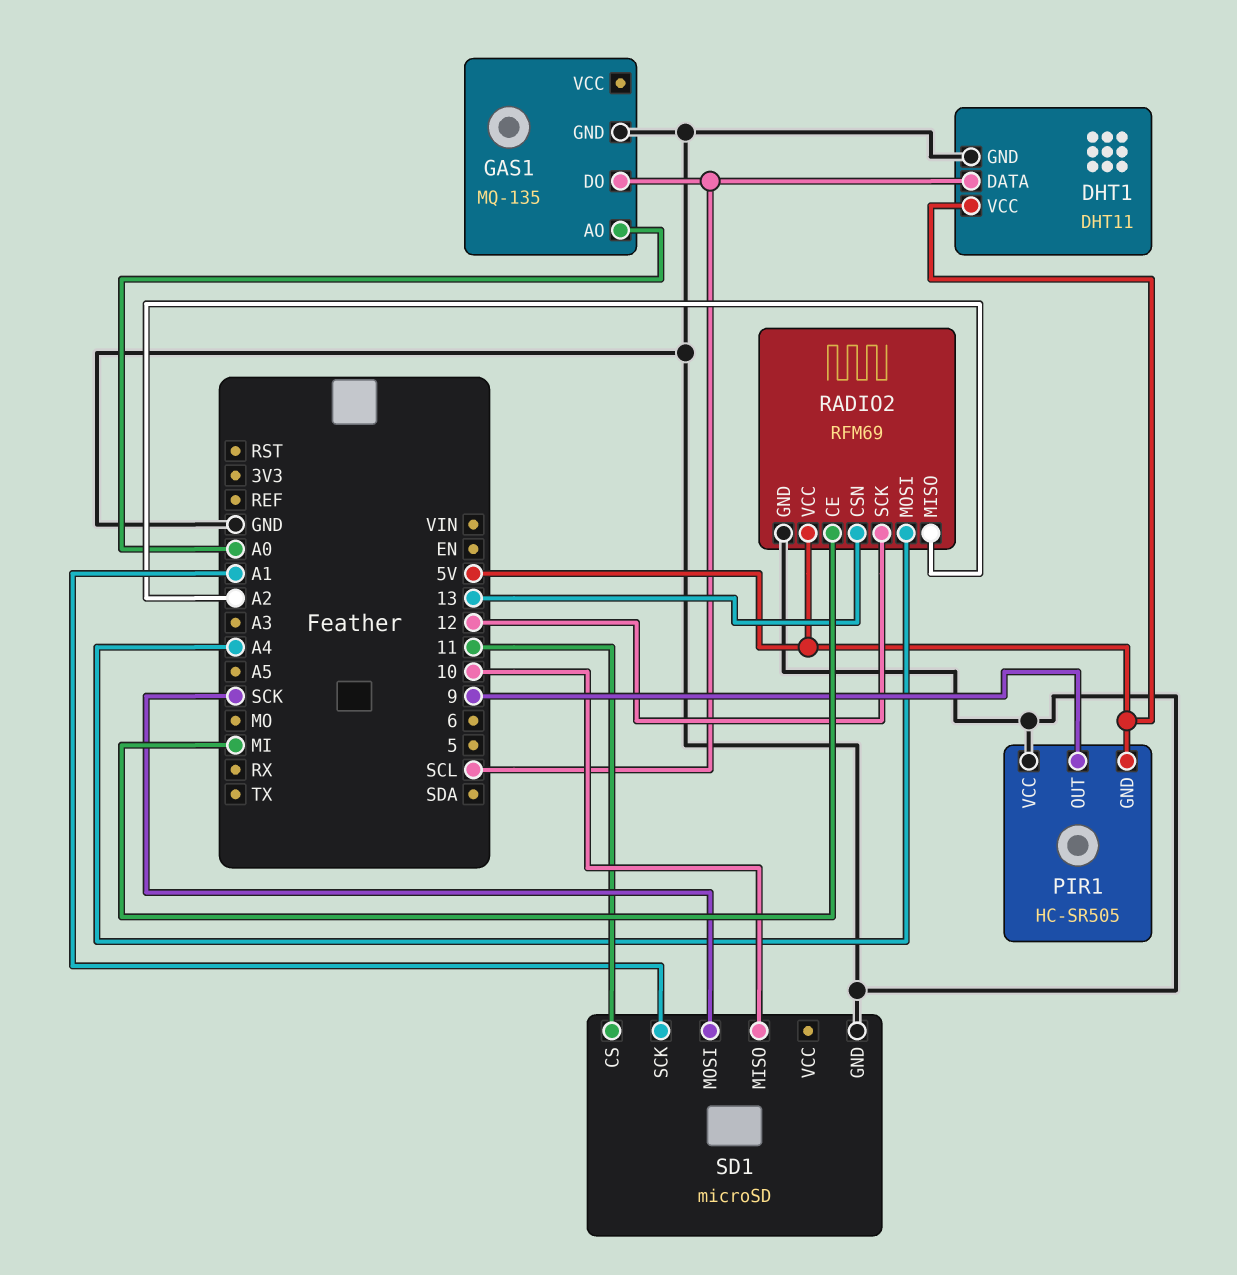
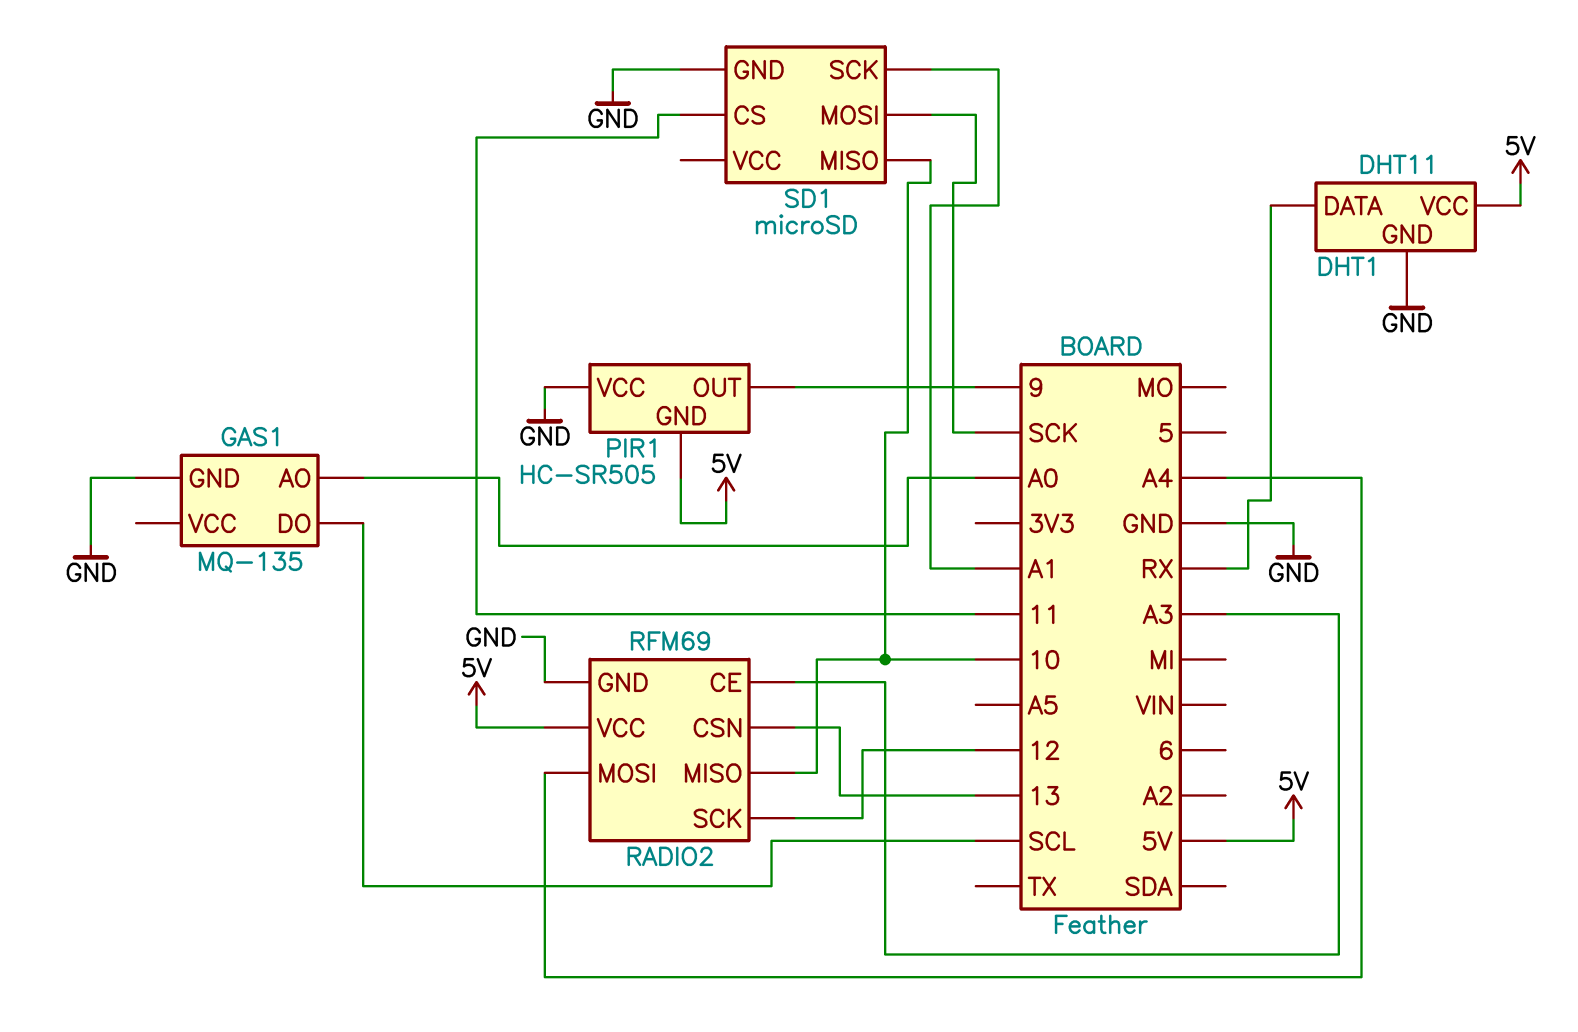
DHT1 pin DATA: SCL -> RX
RADIO2 pin CE: MI -> A3
RADIO2 pin MISO: A2 -> 10

